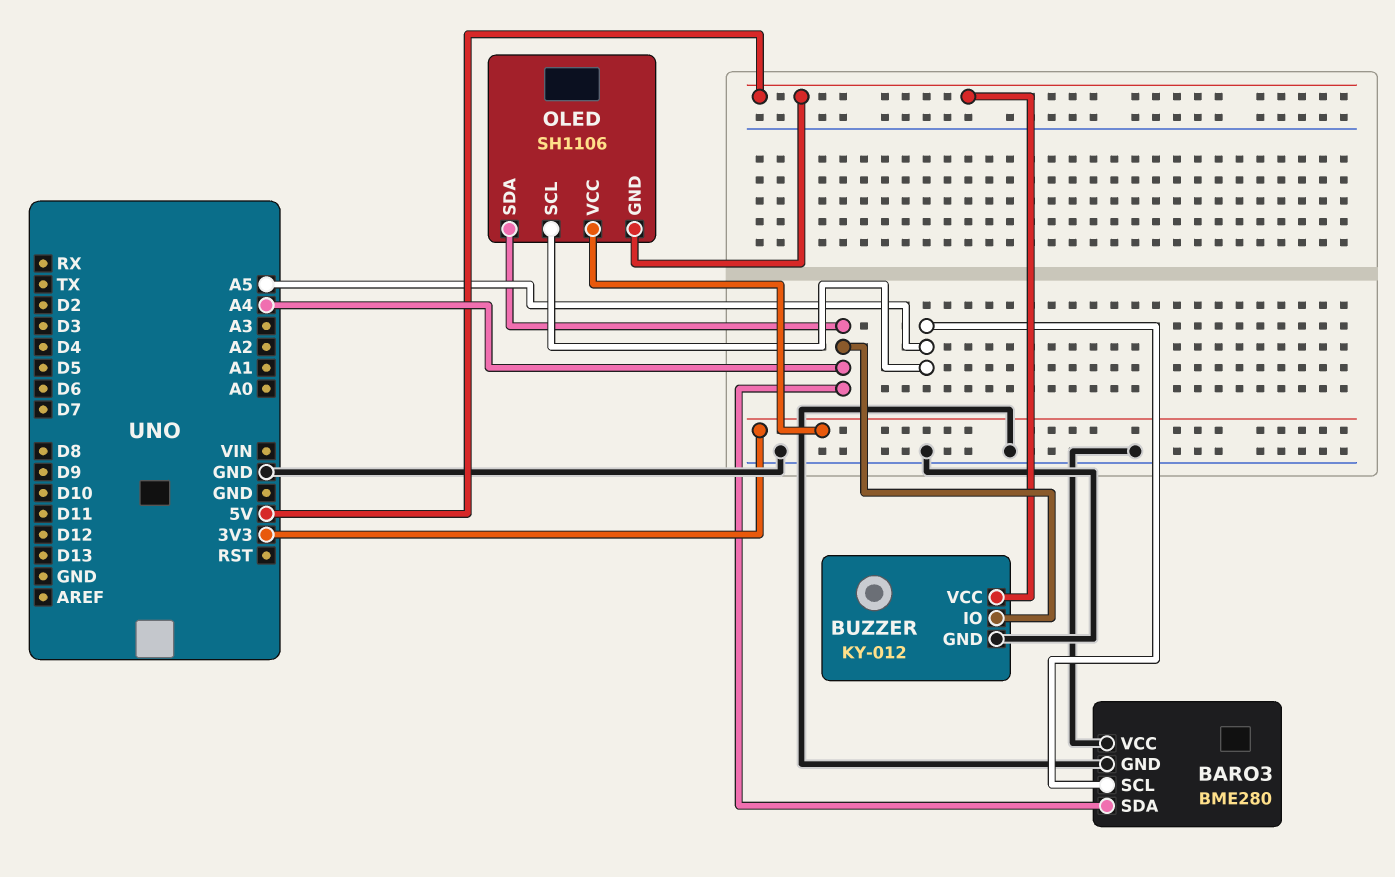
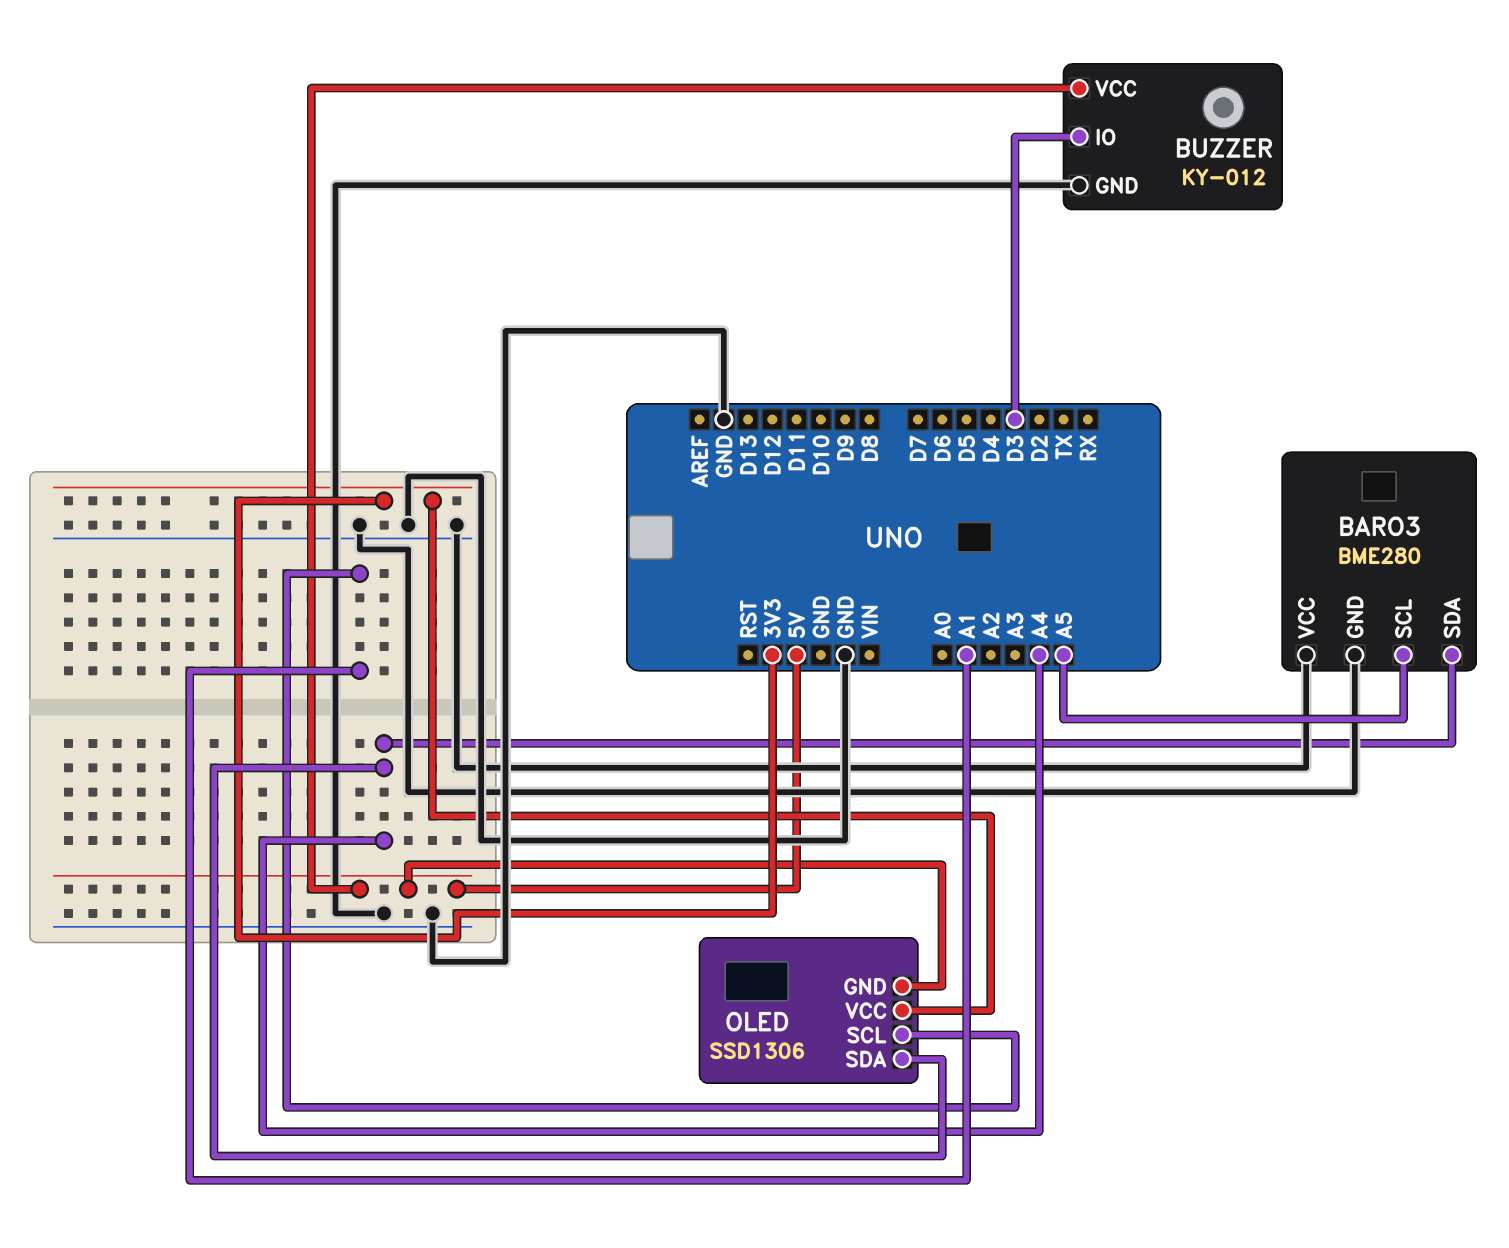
BUZZER pin IO: A4 -> D3
OLED: SH1106 -> SSD1306
OLED pin SCL: A5 -> A1

